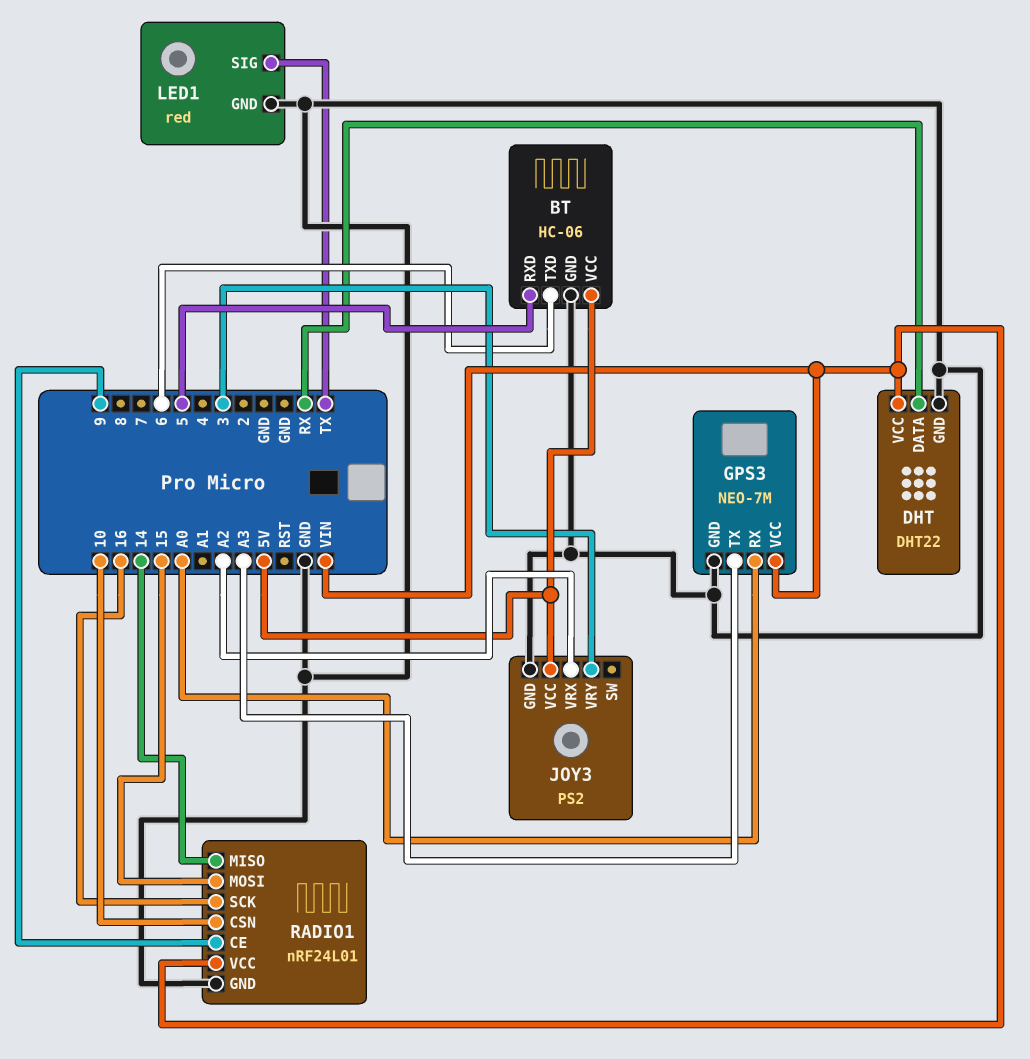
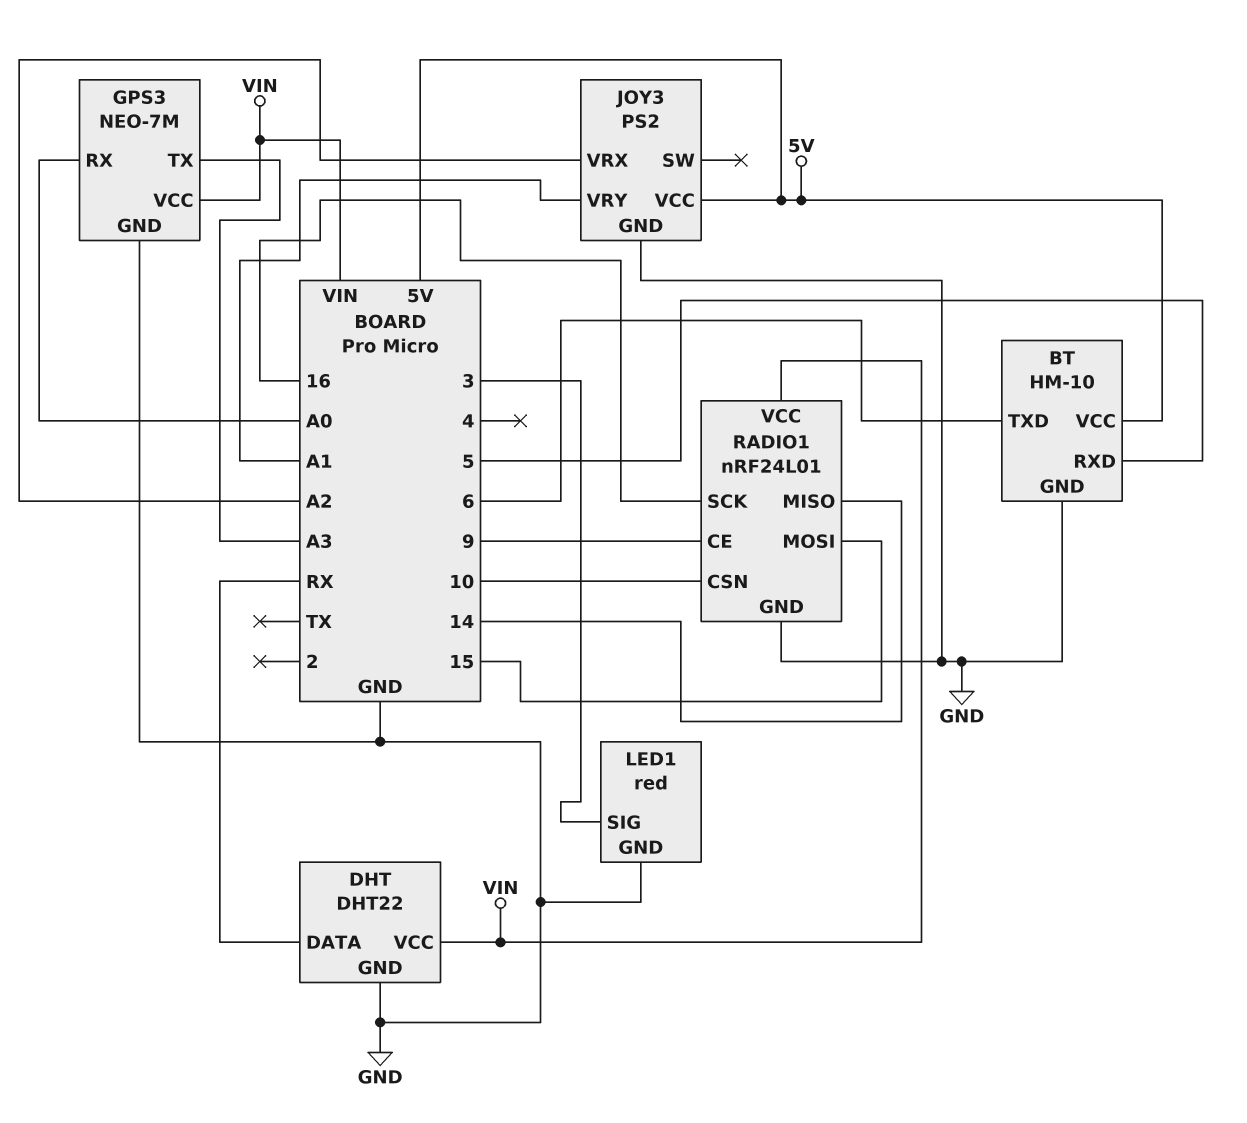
BT: HC-06 -> HM-10
JOY3 pin VRY: 3 -> A1
LED1 pin SIG: TX -> 3

